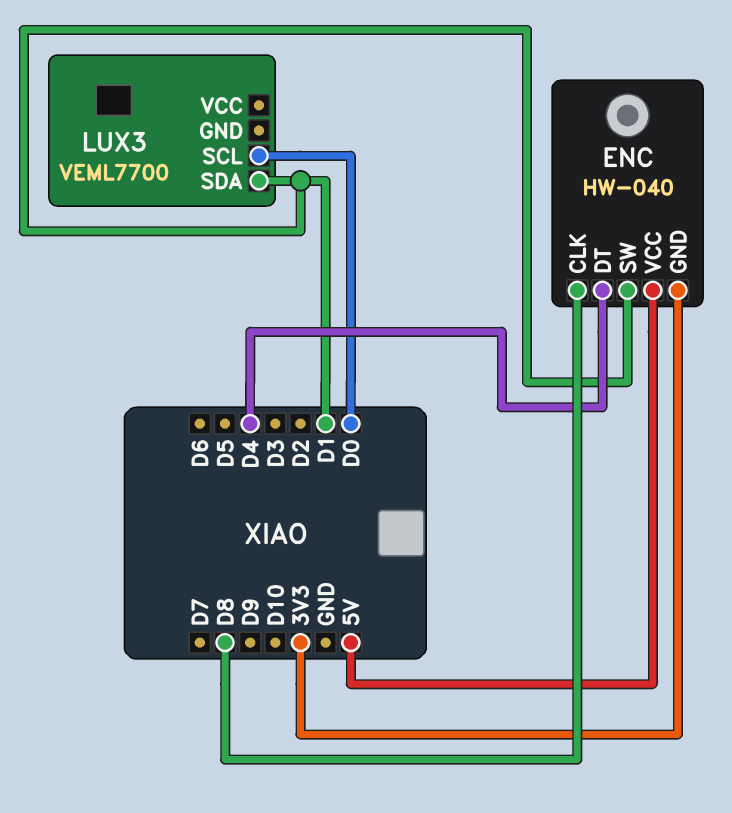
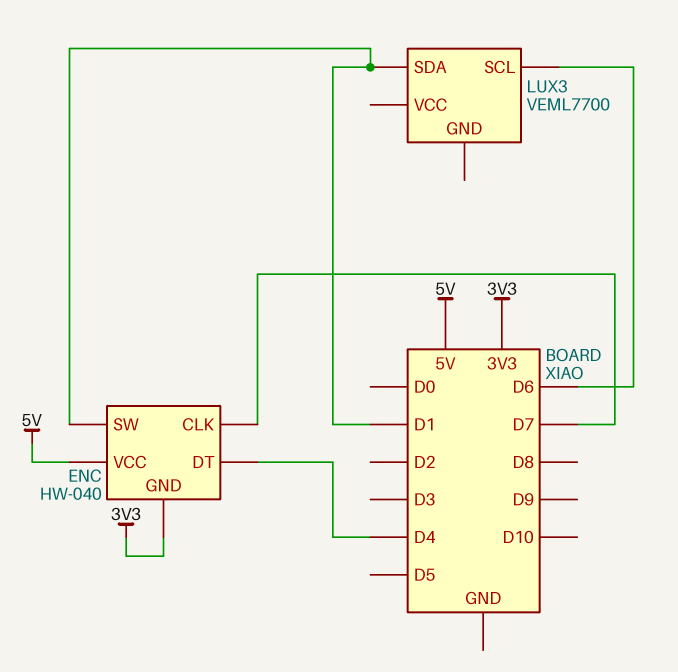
ENC pin CLK: D8 -> D7
LUX3 pin SCL: D0 -> D6

